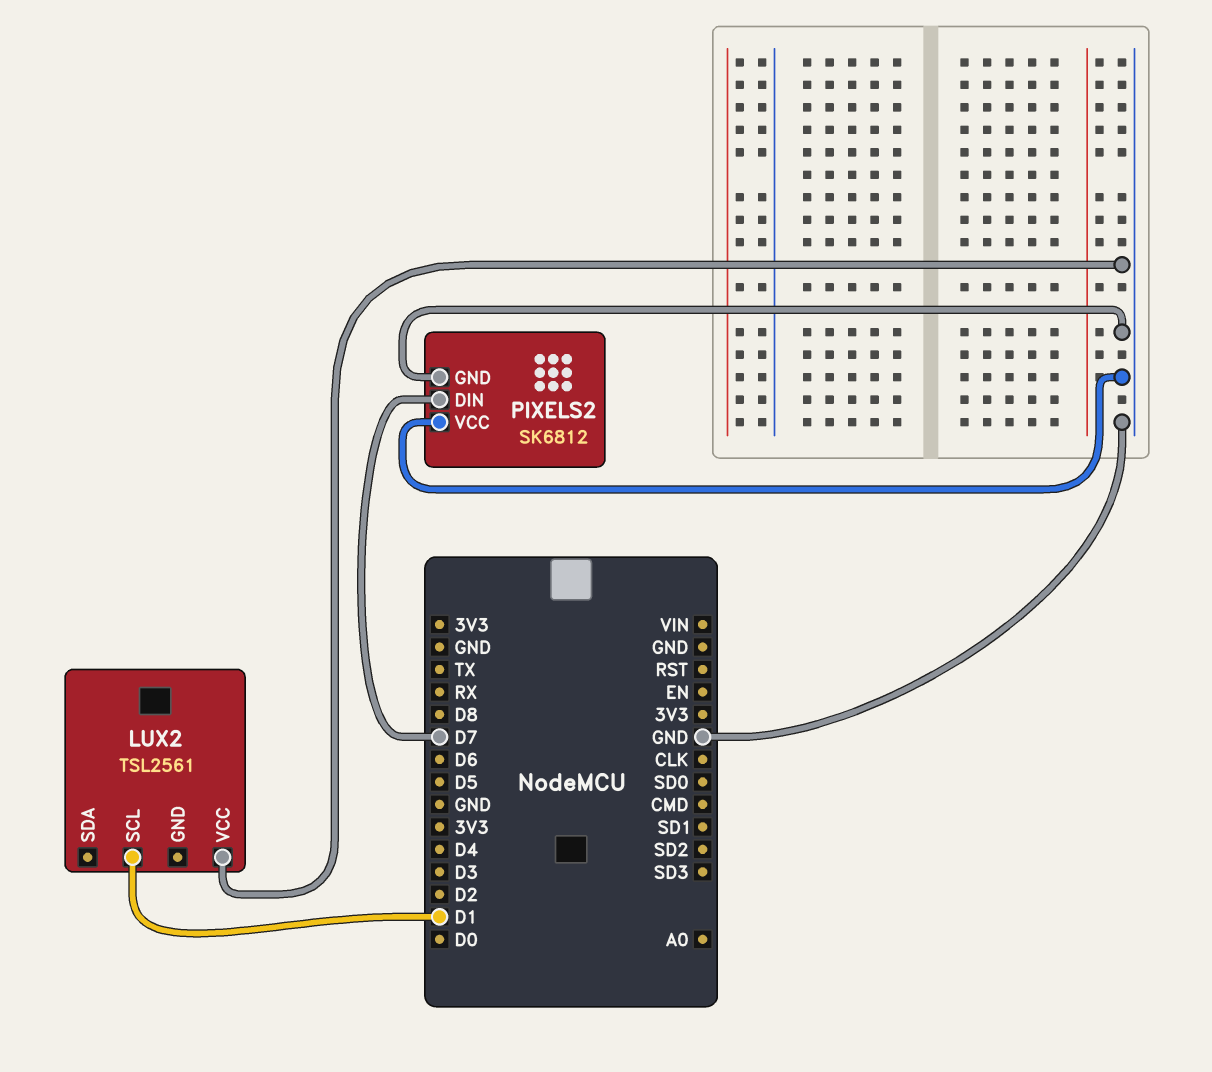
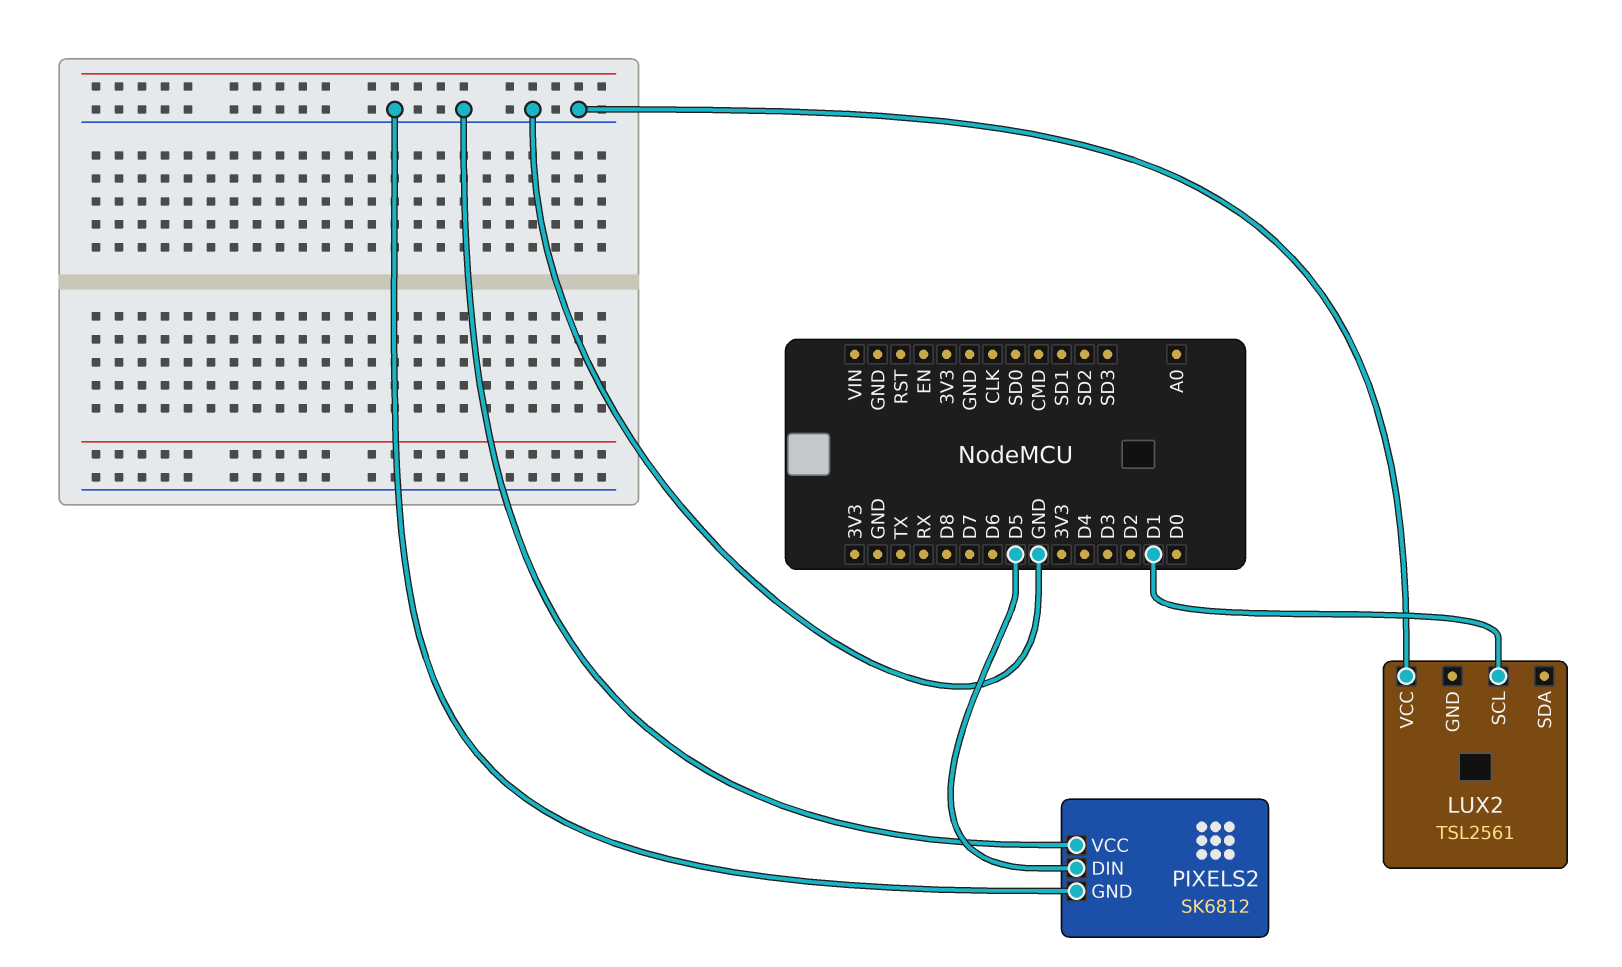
PIXELS2 pin DIN: D7 -> D5

